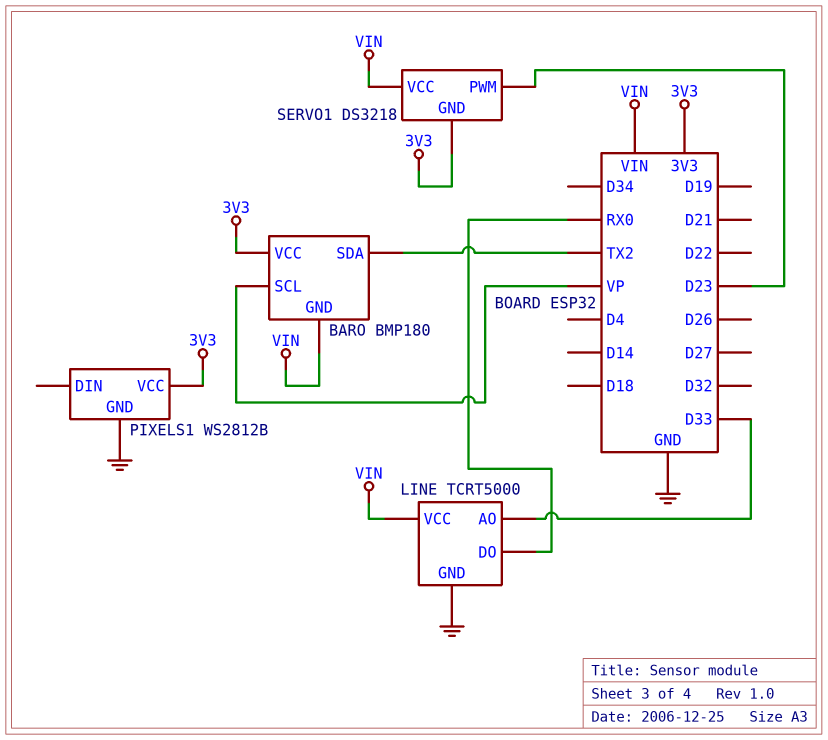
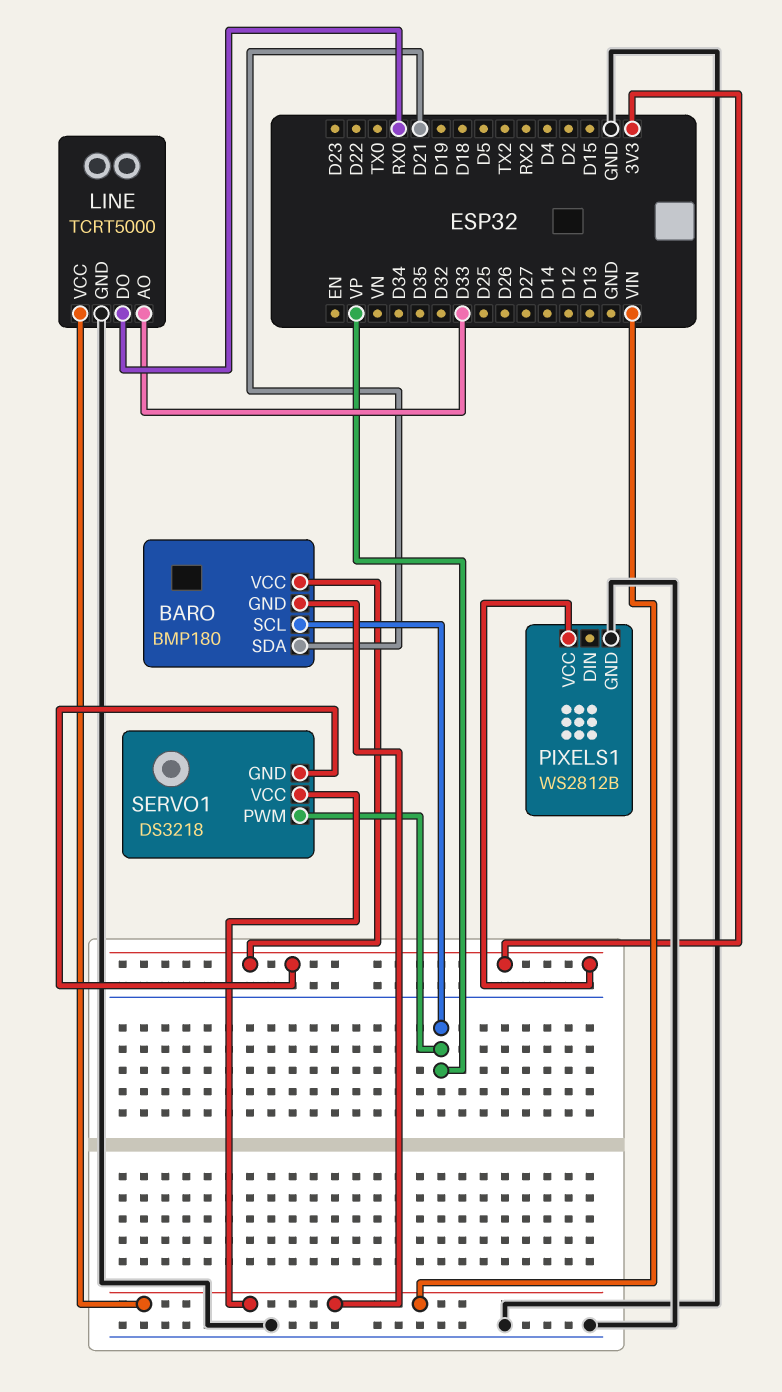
BARO pin SDA: TX2 -> D21
SERVO1 pin PWM: D23 -> VP

